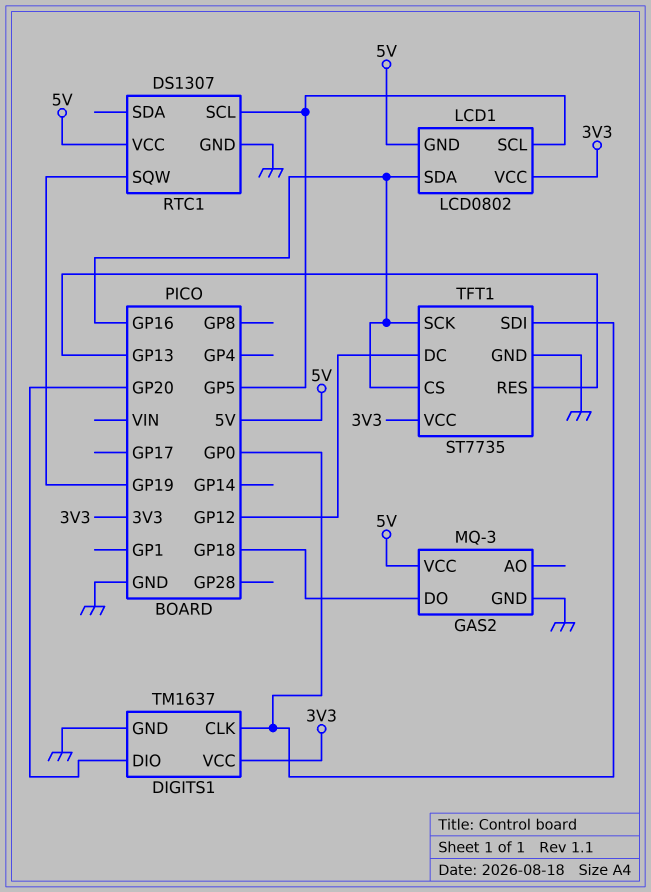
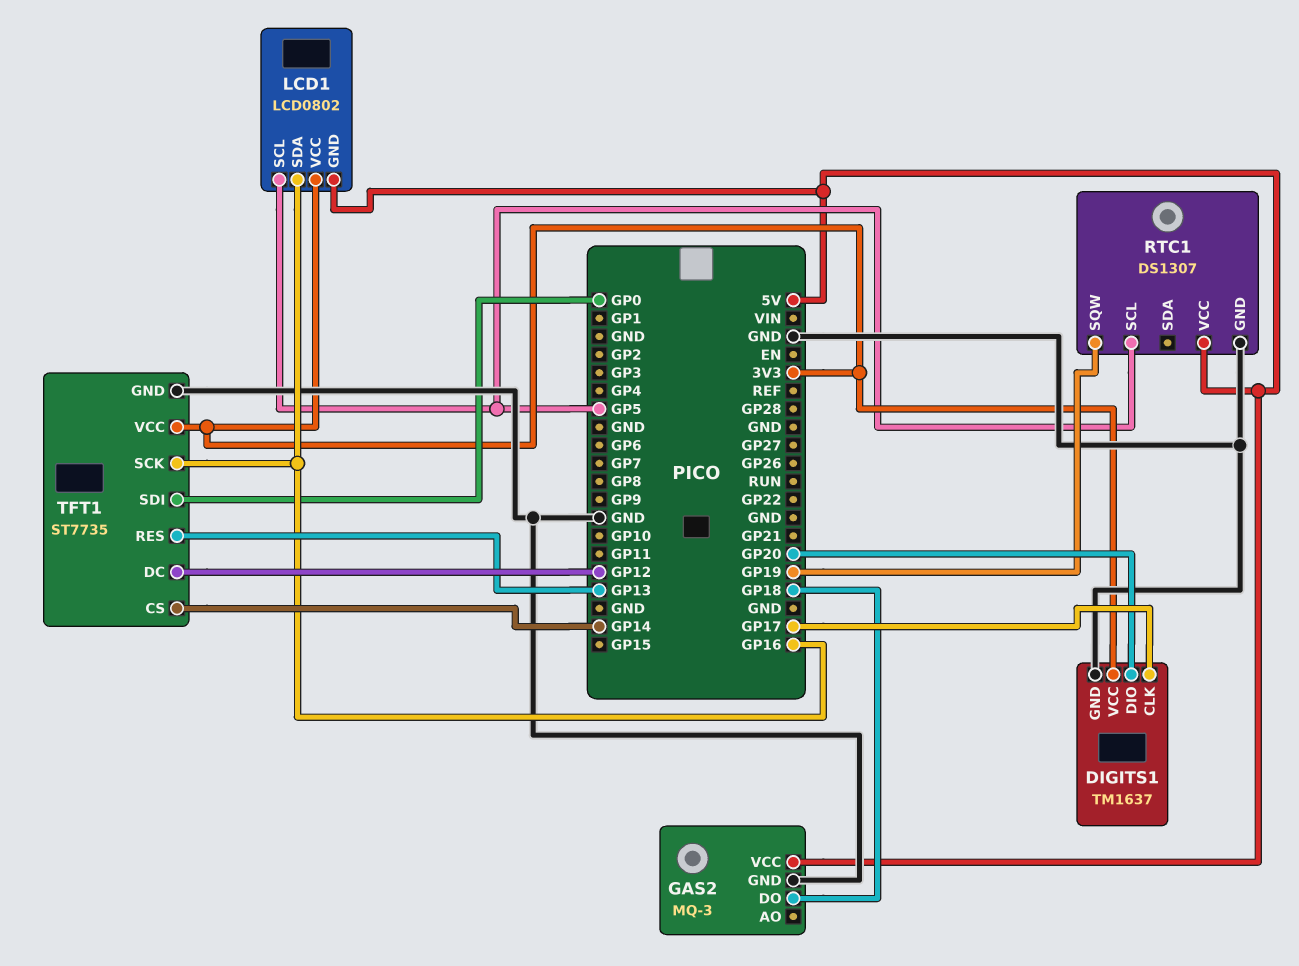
DIGITS1 pin CLK: GP0 -> GP17
TFT1 pin CS: GP16 -> GP14

